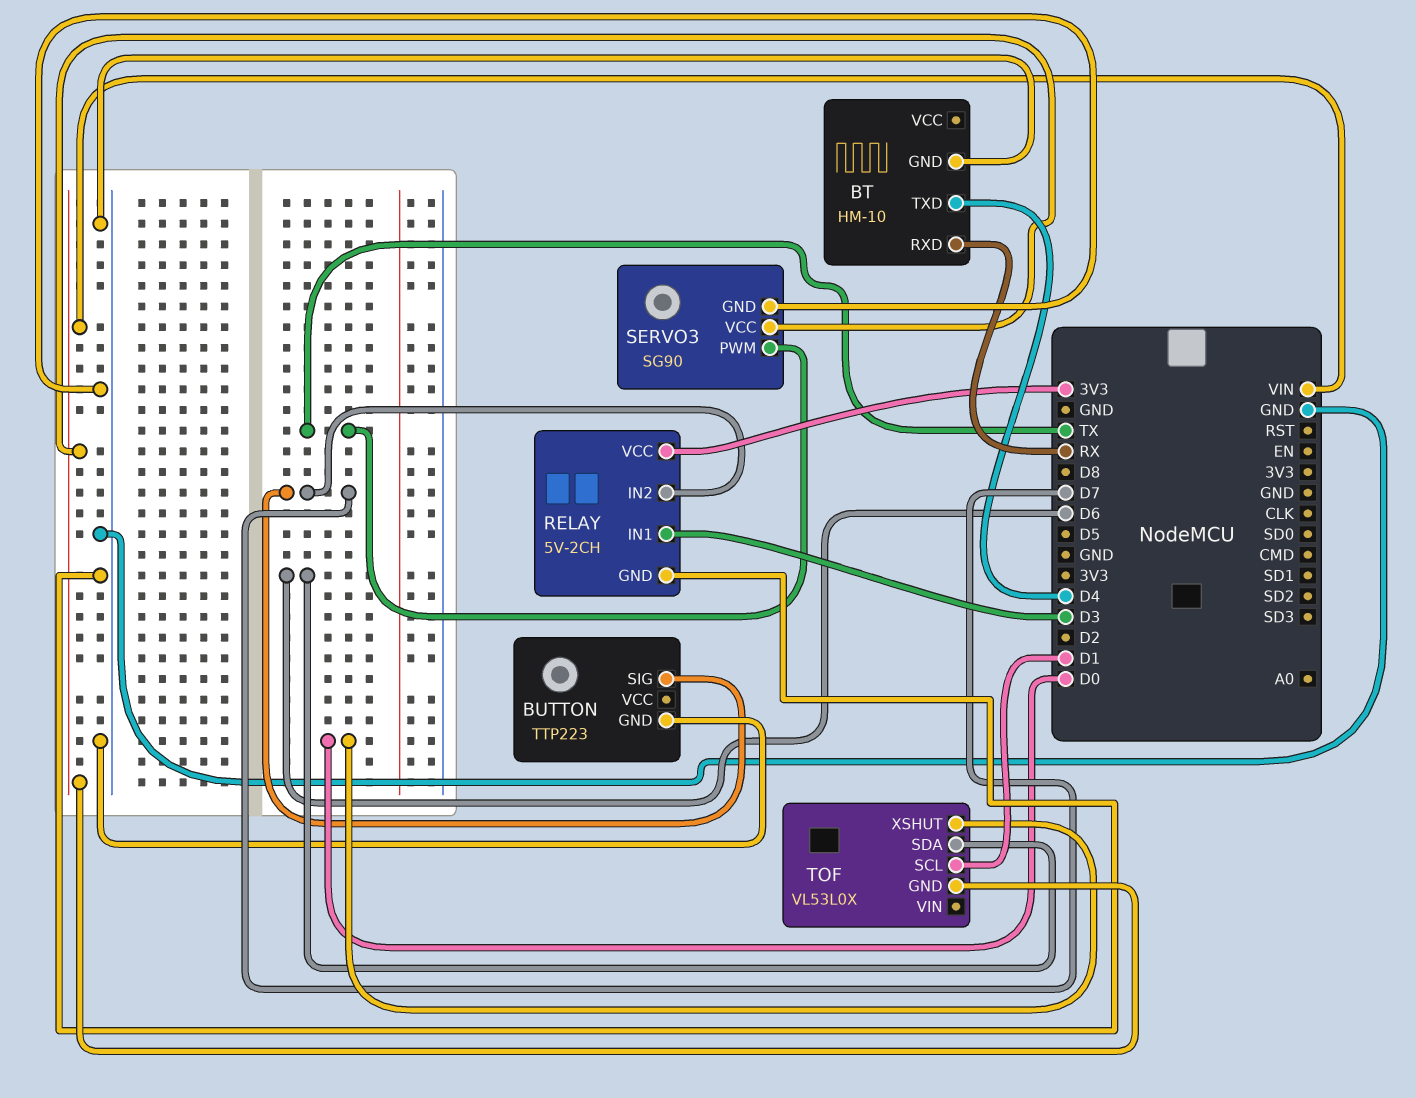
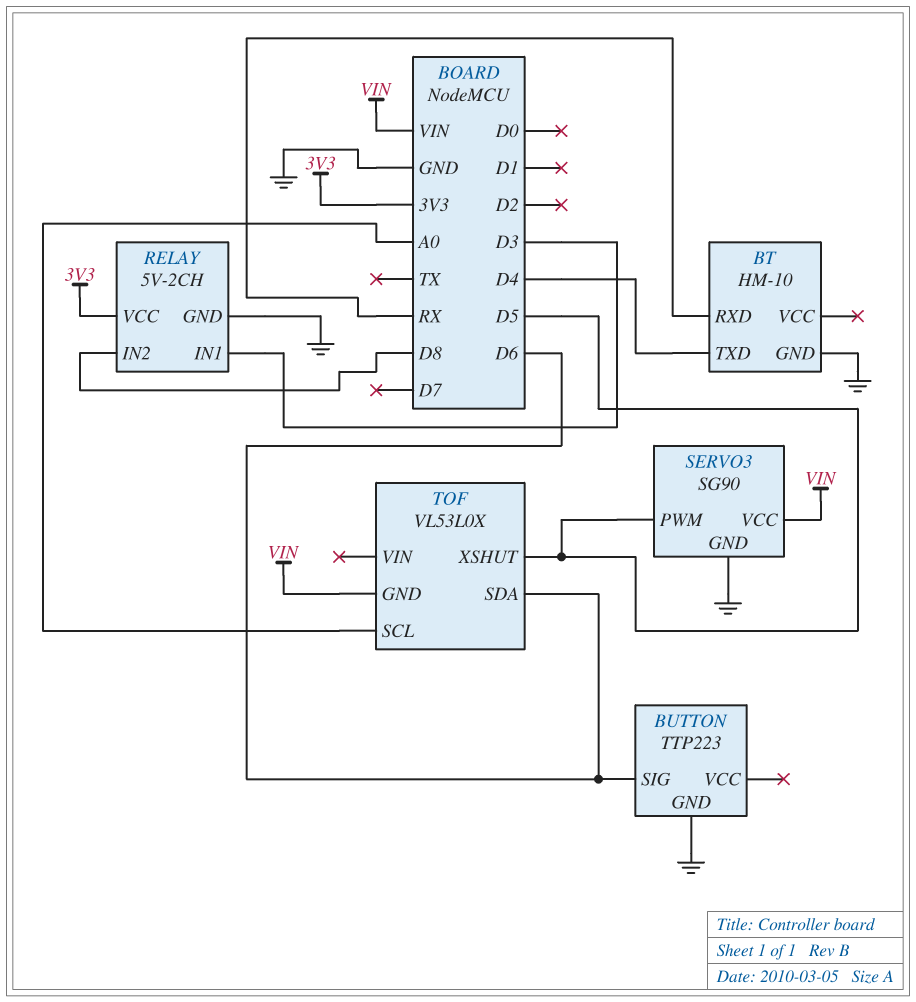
BUTTON pin SIG: D7 -> D6
RELAY pin IN2: D7 -> D8
SERVO3 pin PWM: TX -> D5
TOF pin SCL: D1 -> A0
TOF pin XSHUT: D0 -> D5

